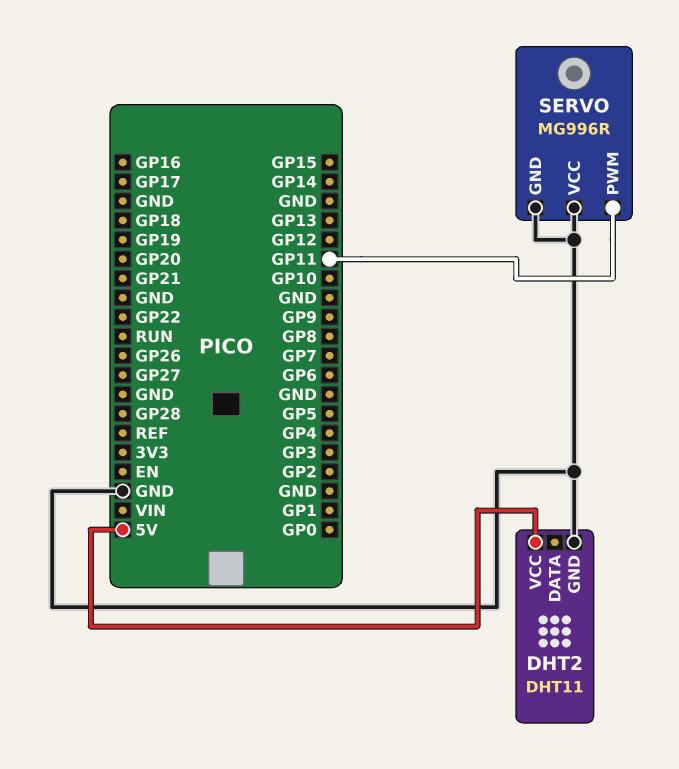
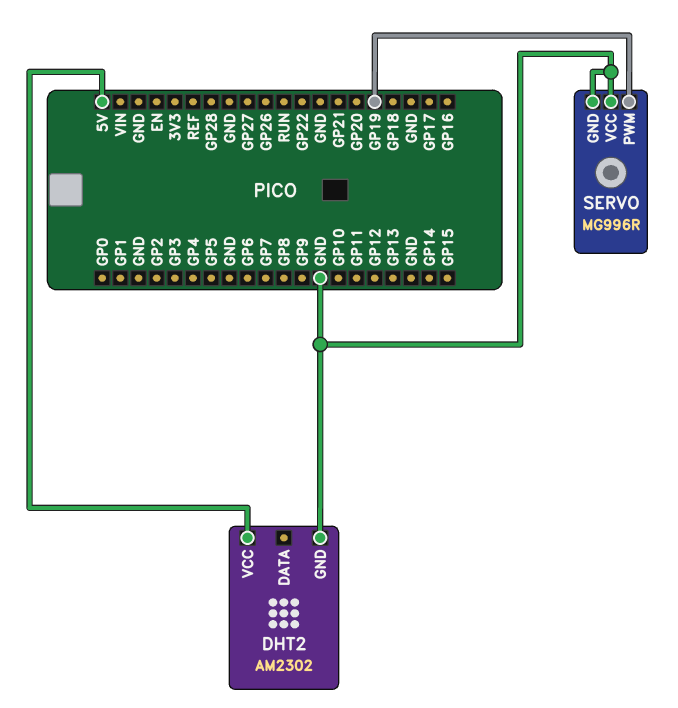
DHT2: DHT11 -> AM2302
SERVO pin PWM: GP11 -> GP19

